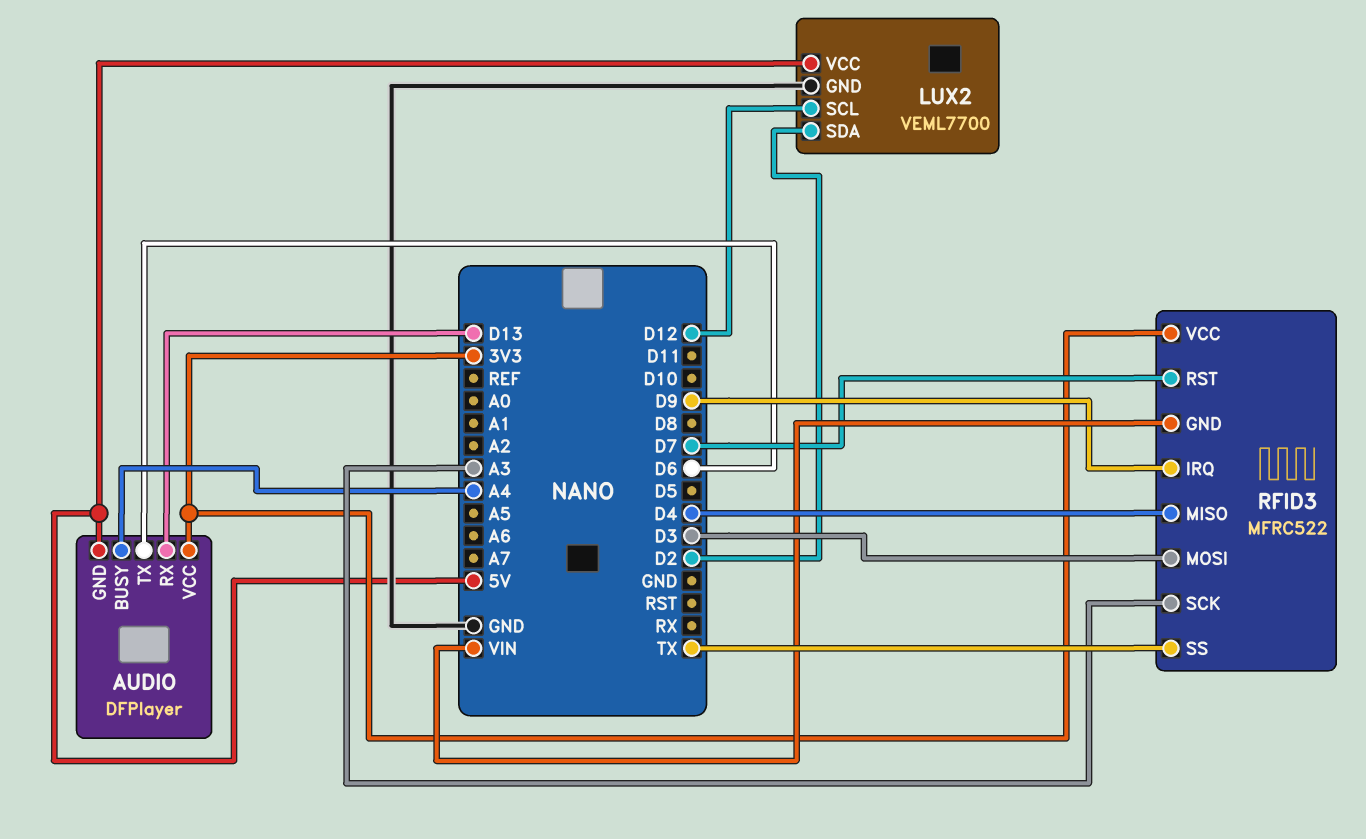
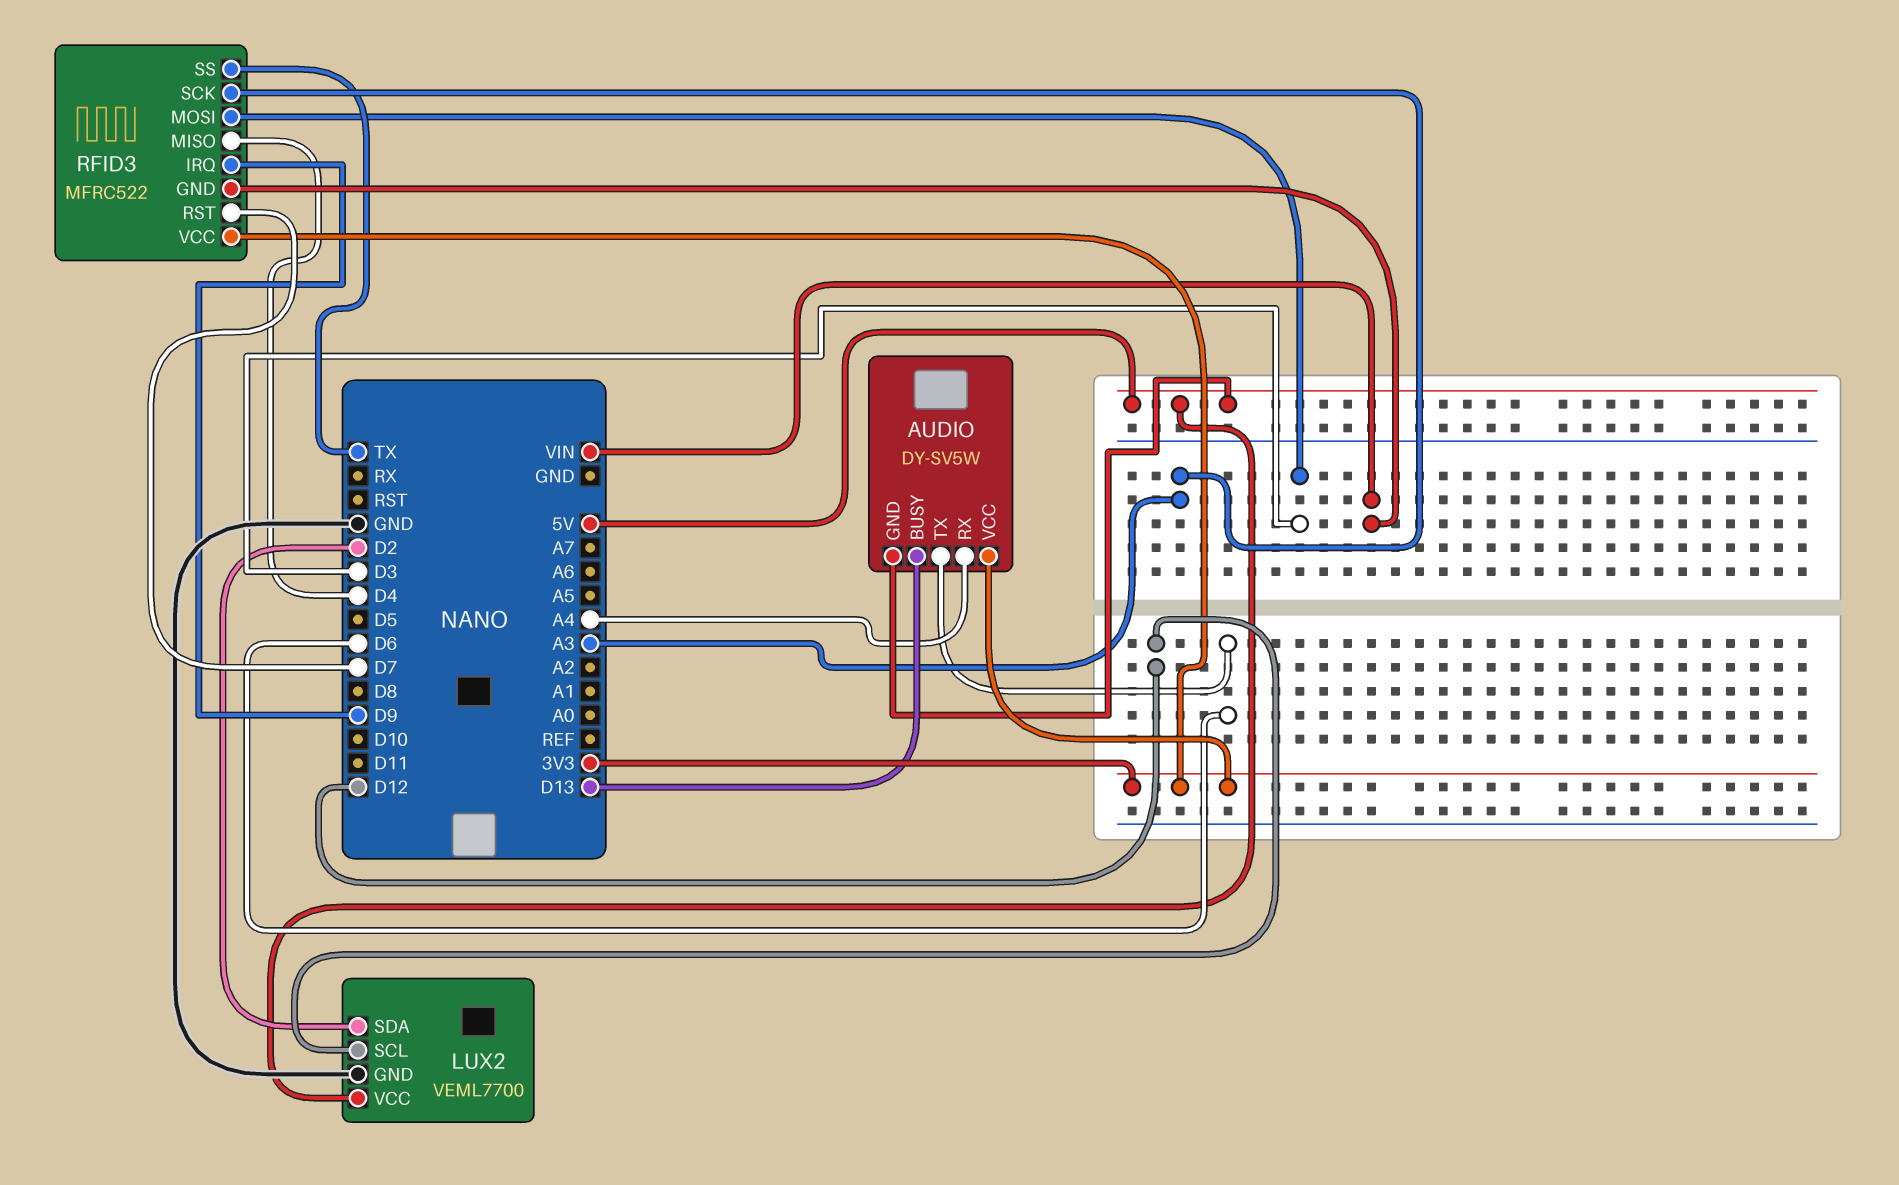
AUDIO: DFPlayer -> DY-SV5W
AUDIO pin BUSY: A4 -> D13
AUDIO pin RX: D13 -> A4

